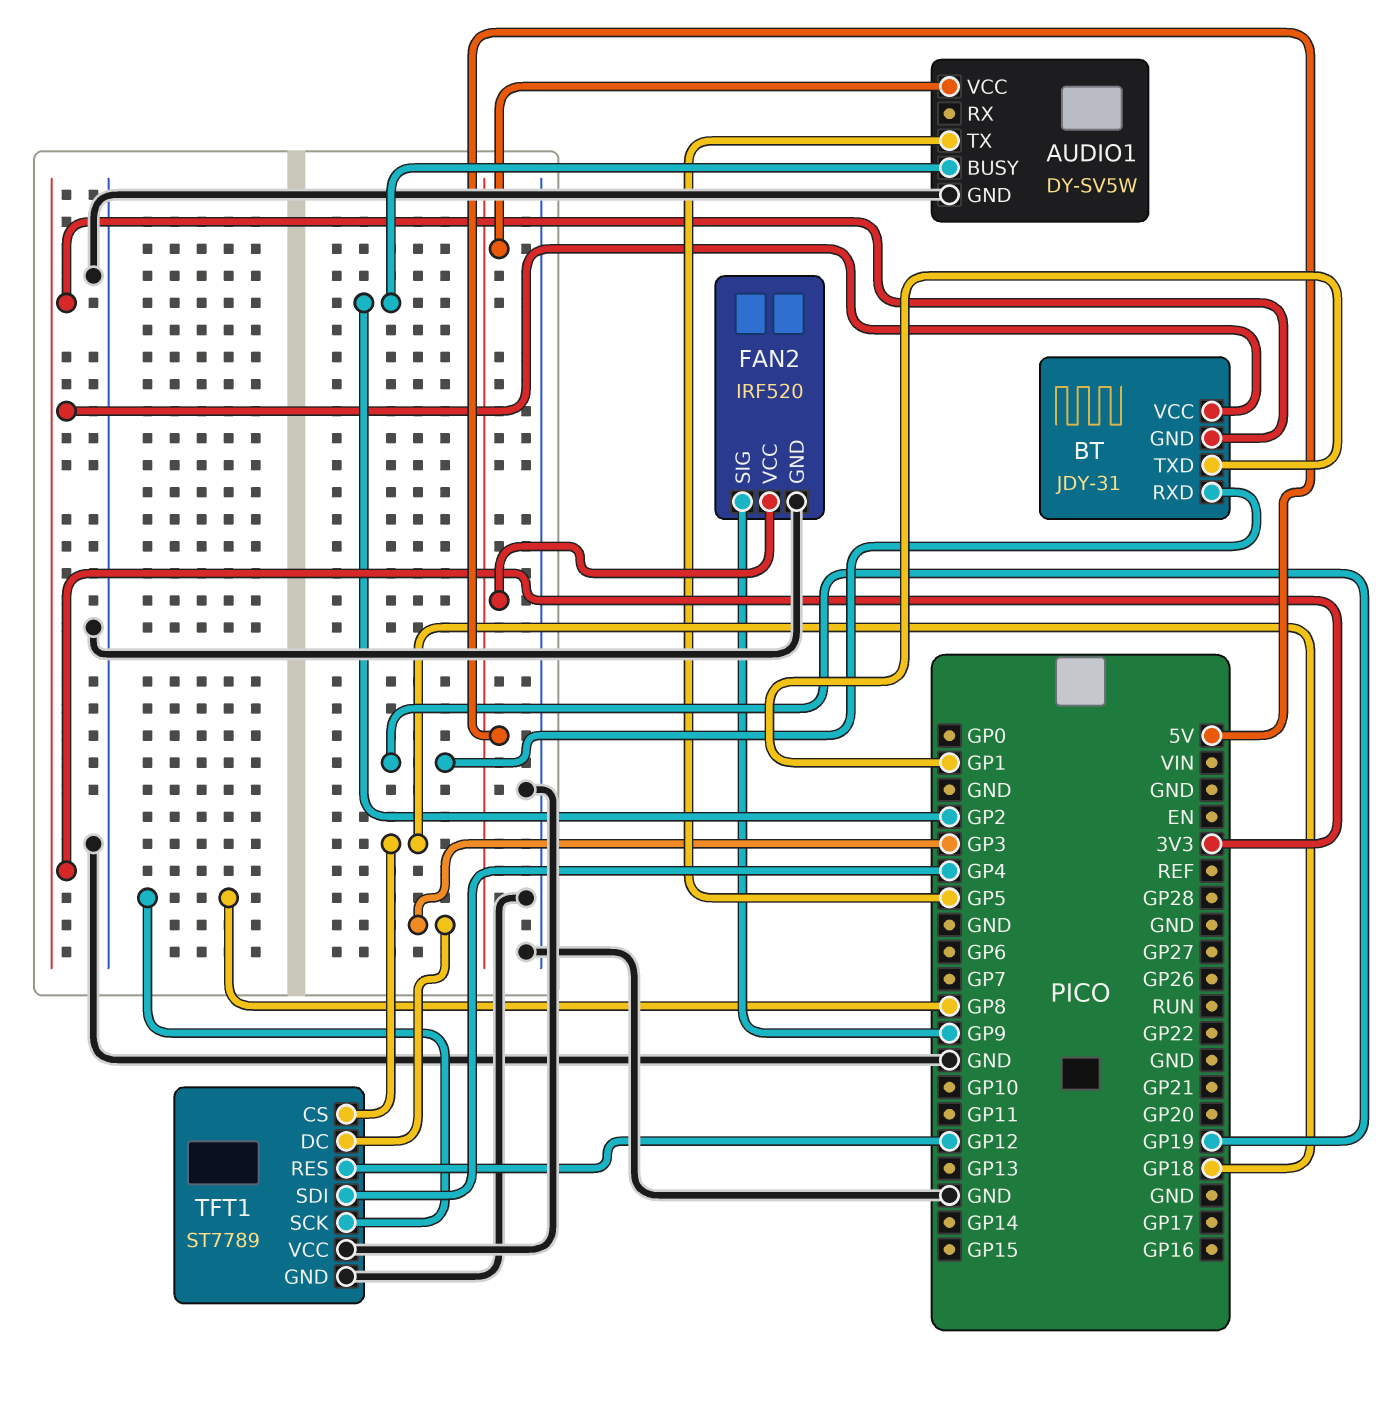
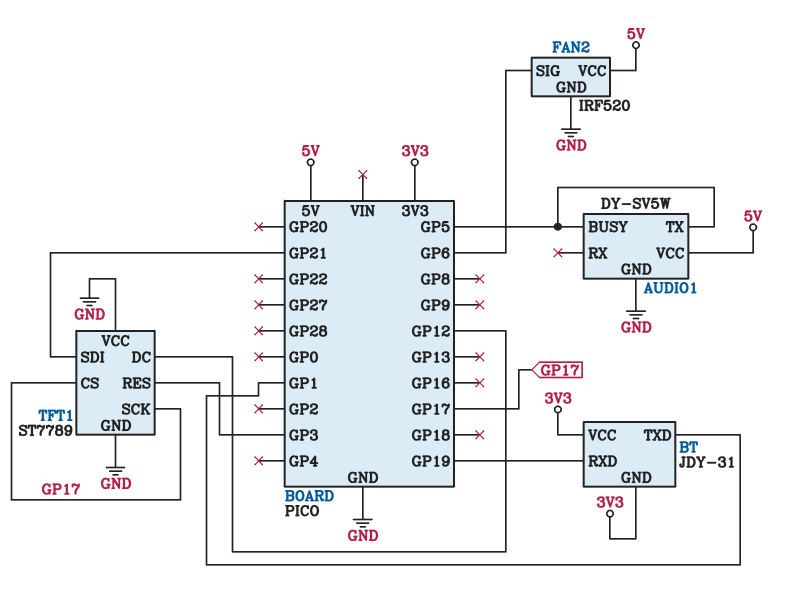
AUDIO1 pin BUSY: GP2 -> GP5
FAN2 pin SIG: GP9 -> GP6
TFT1 pin CS: GP18 -> GP17
TFT1 pin DC: GP3 -> GP12
TFT1 pin RES: GP12 -> GP3
TFT1 pin SCK: GP8 -> GP17
TFT1 pin SDI: GP4 -> GP21

